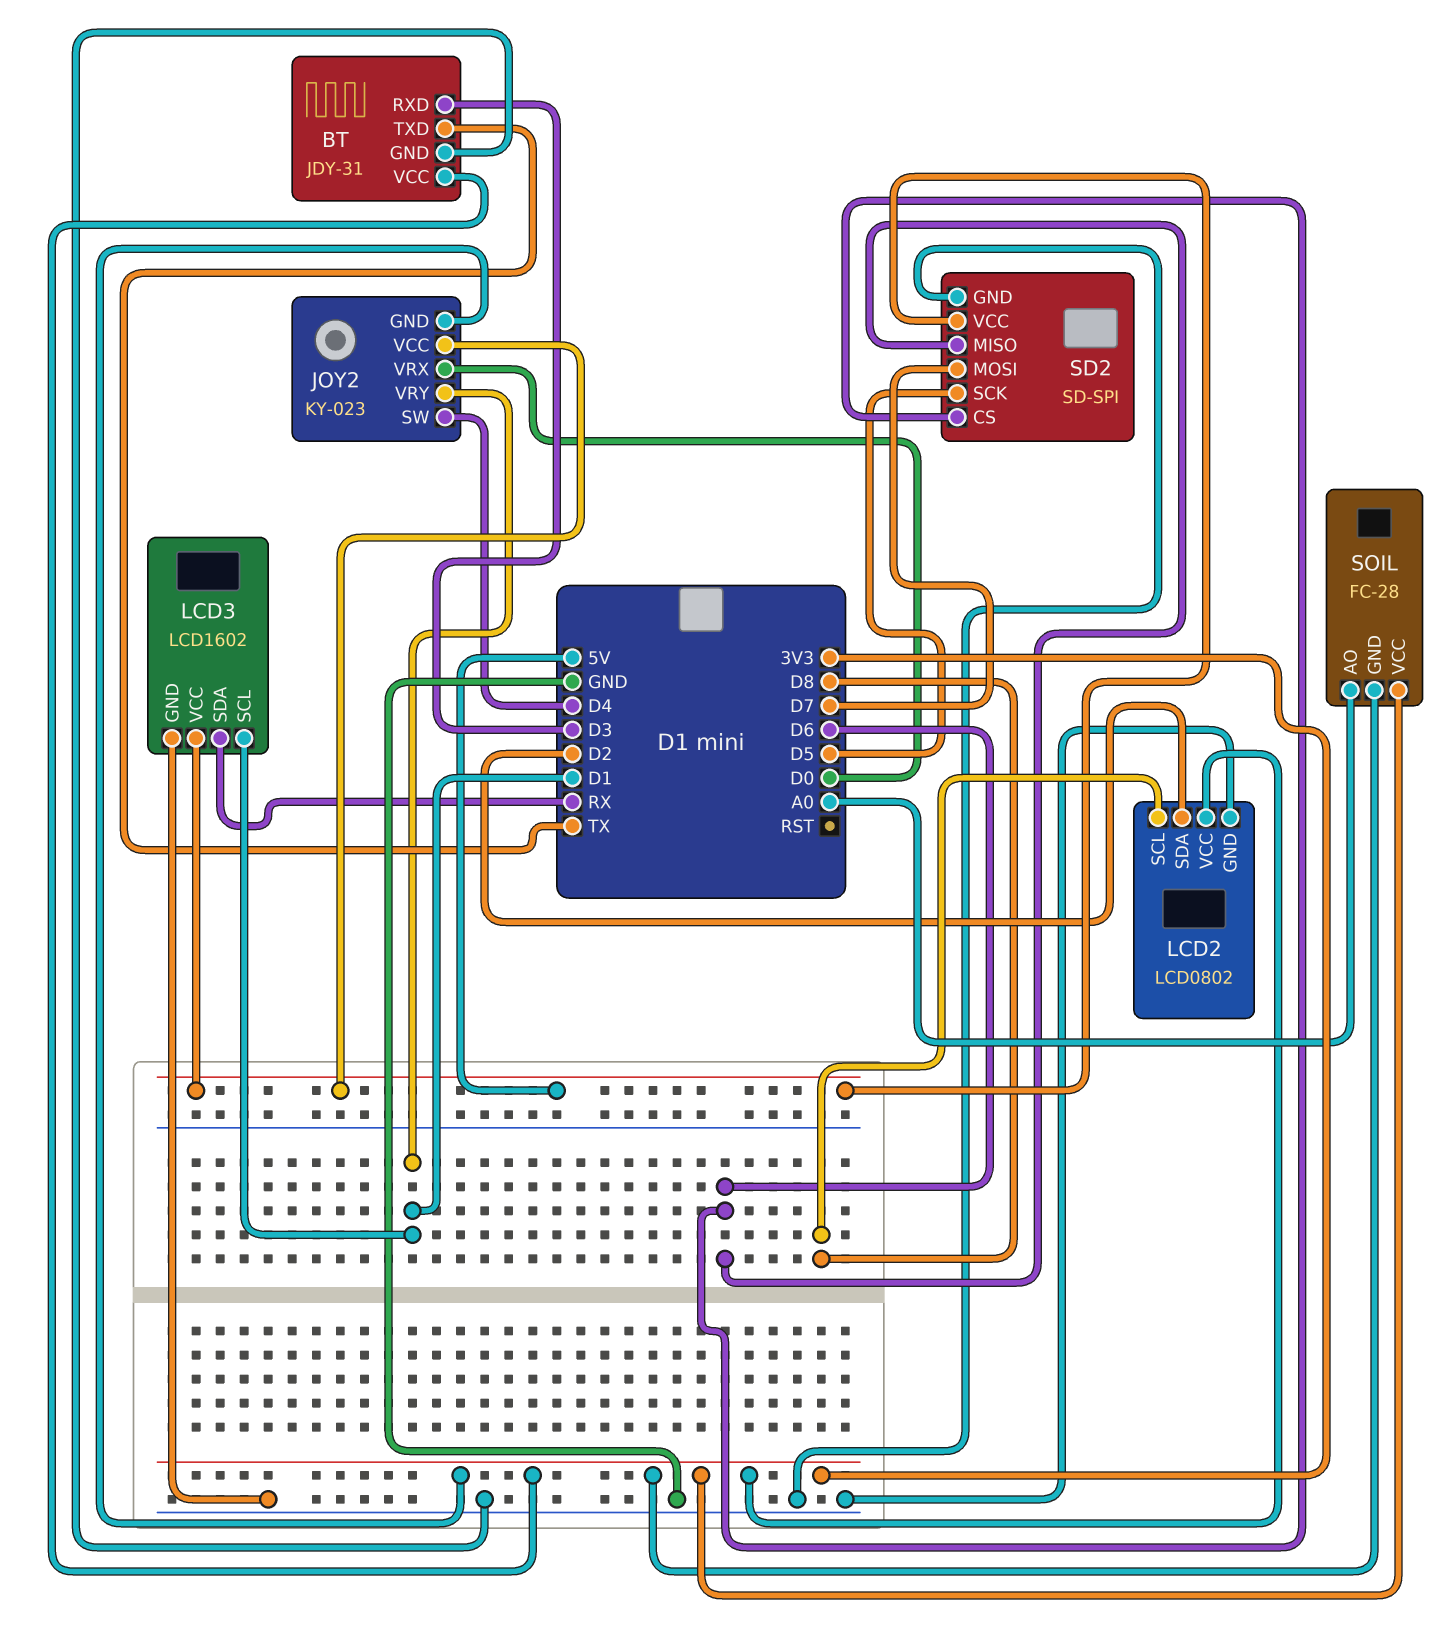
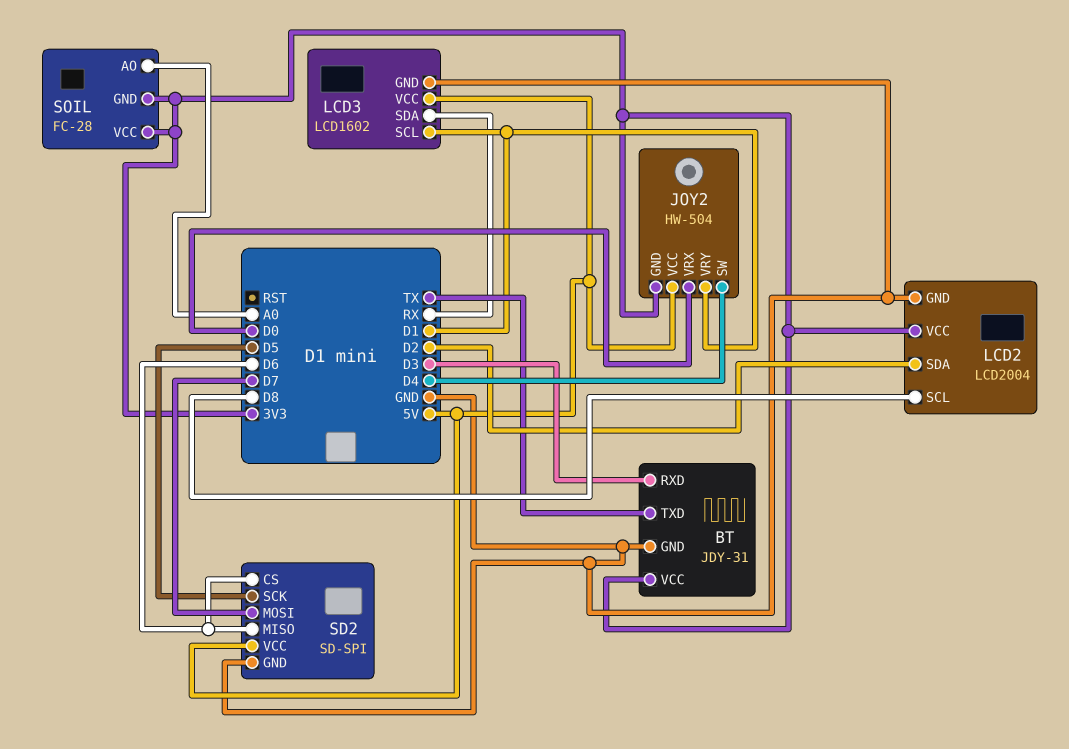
JOY2: KY-023 -> HW-504
LCD2: LCD0802 -> LCD2004

